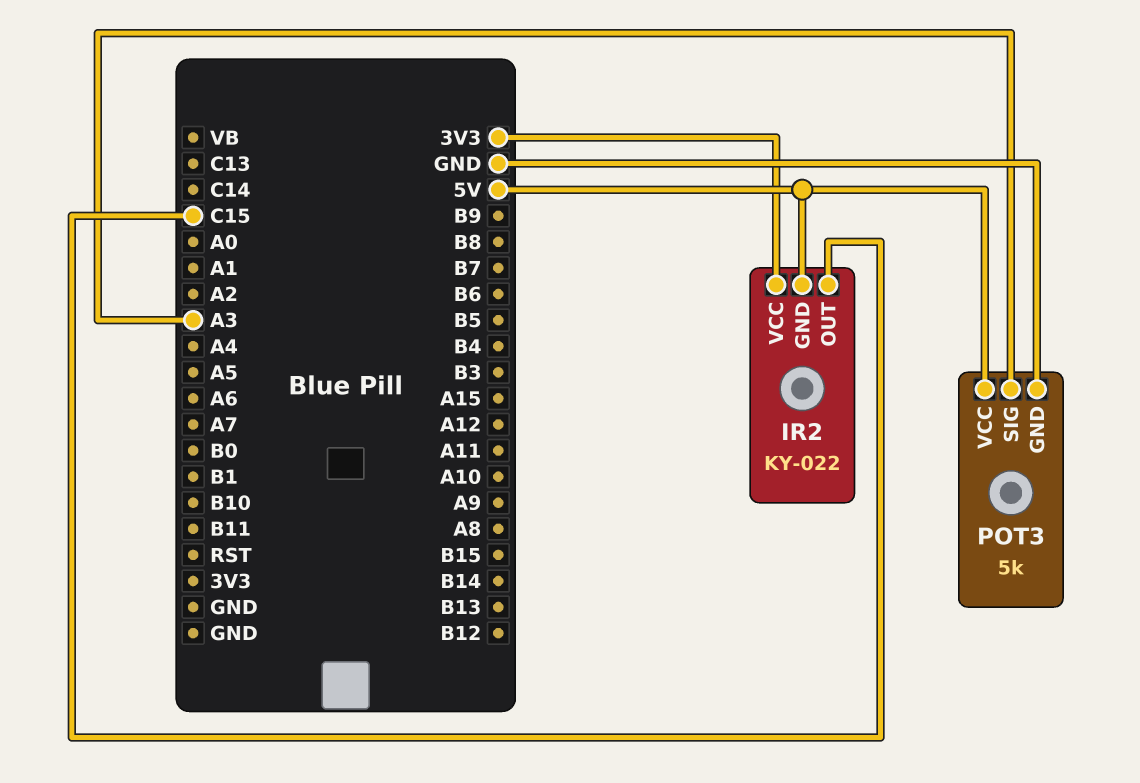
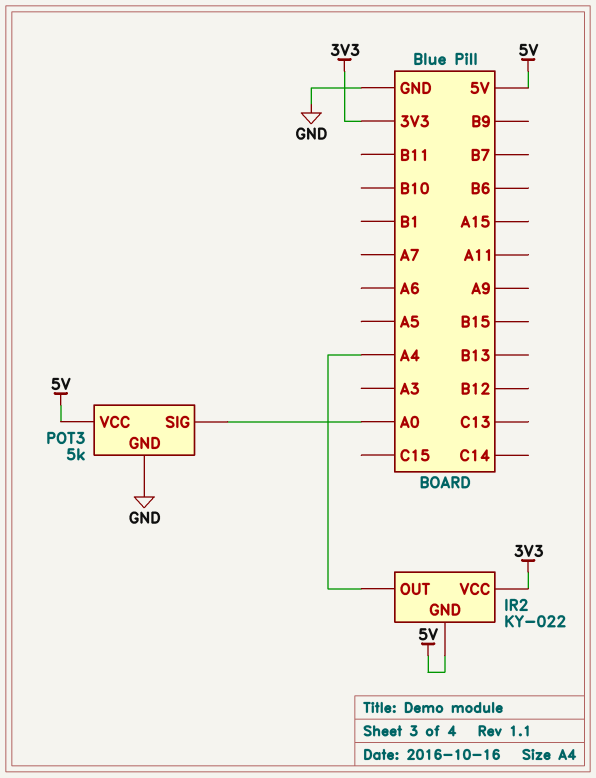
IR2 pin OUT: C15 -> A4
POT3 pin SIG: A3 -> A0

